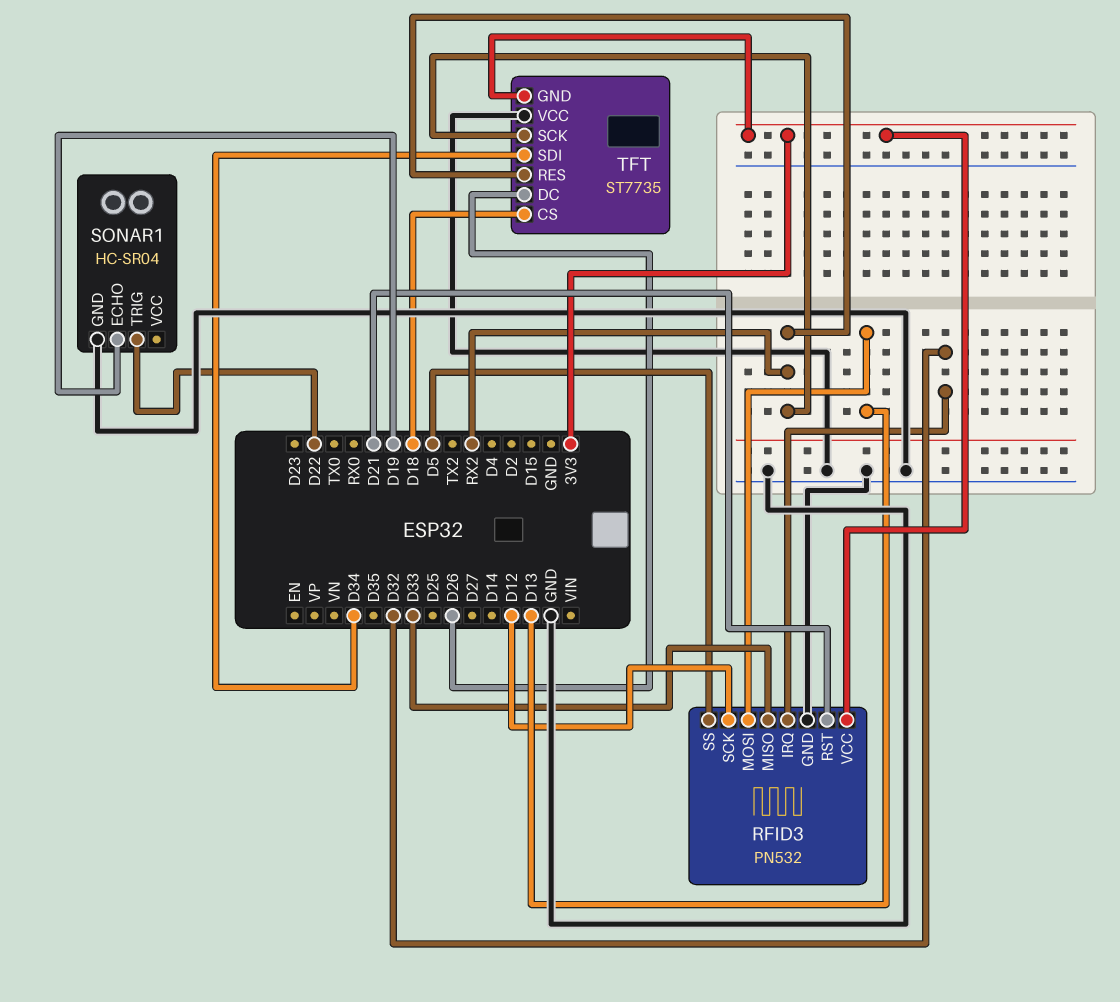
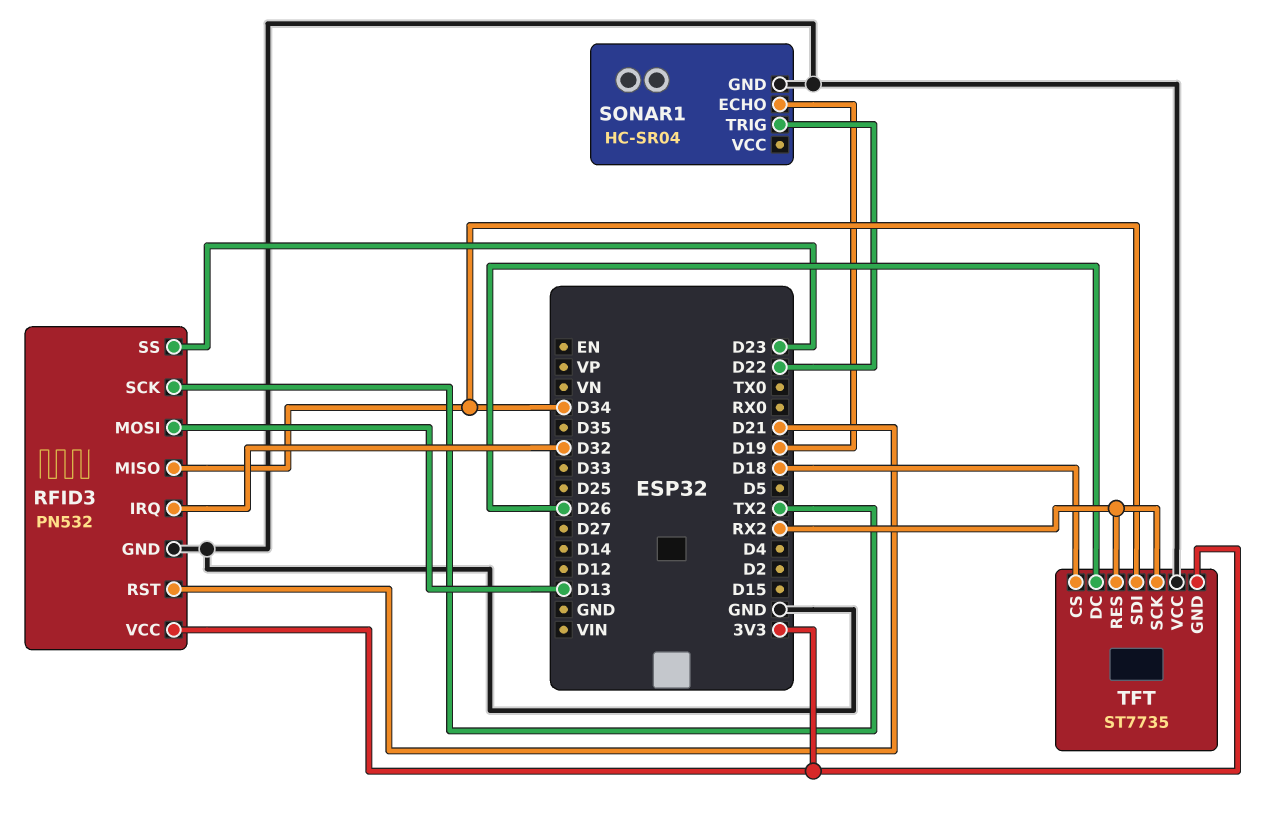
RFID3 pin MISO: D33 -> D34
RFID3 pin SCK: D12 -> TX2
RFID3 pin SS: D5 -> D23

